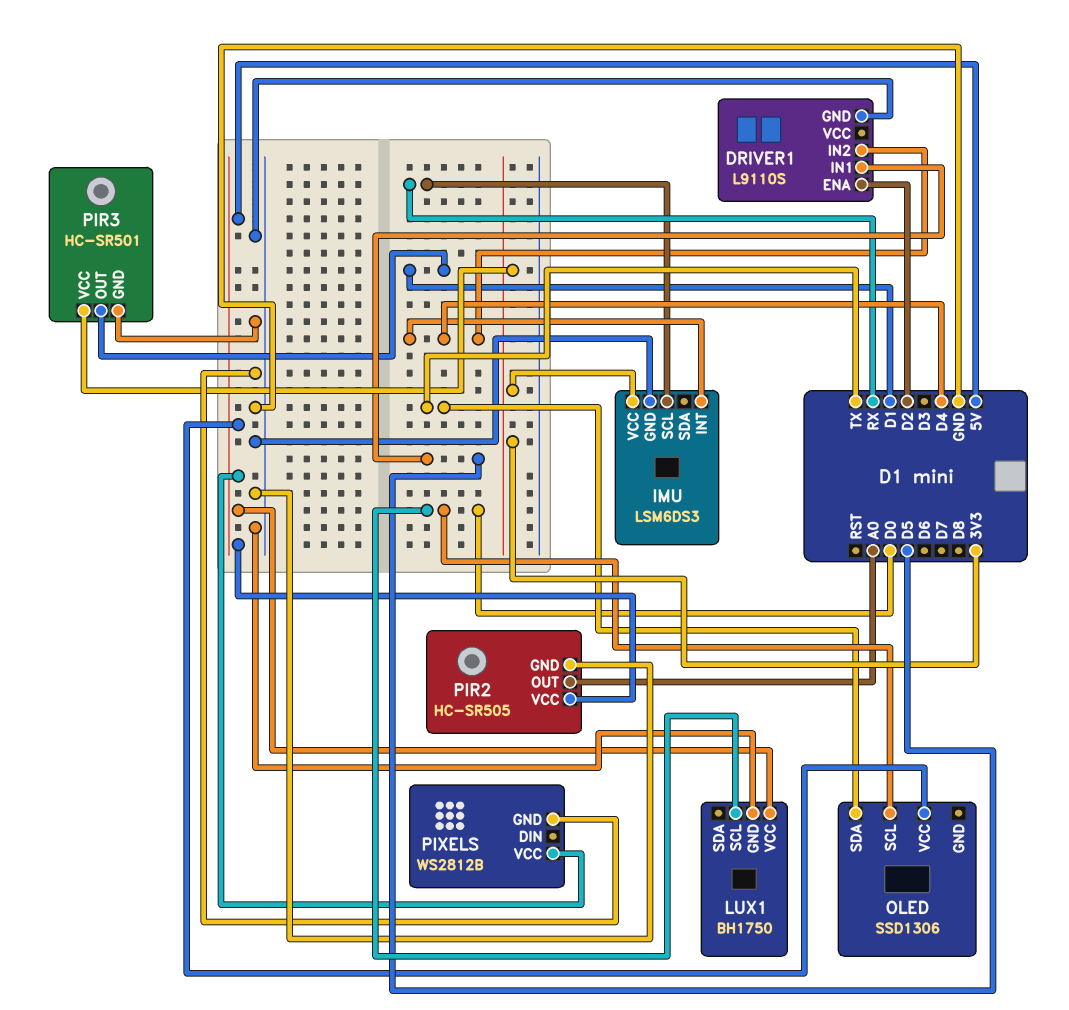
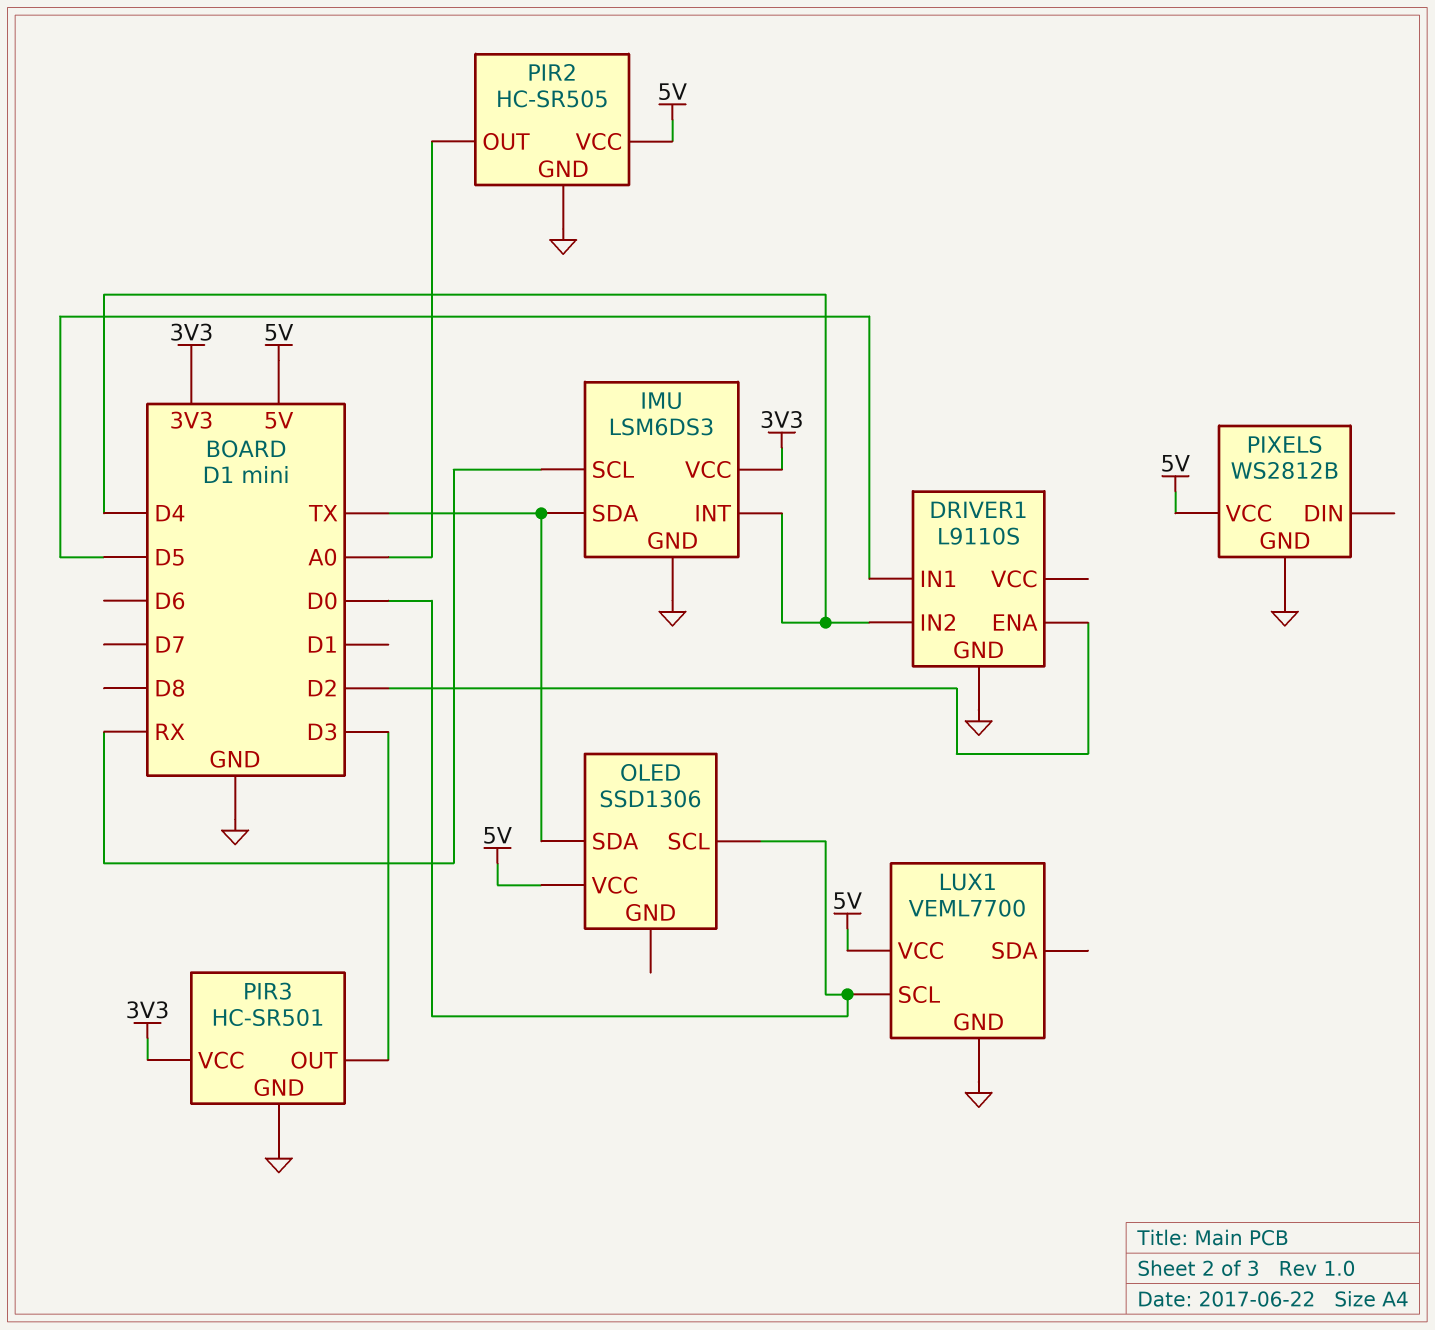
IMU pin SDA: none -> TX
LUX1: BH1750 -> VEML7700
PIR3 pin OUT: D1 -> D3

